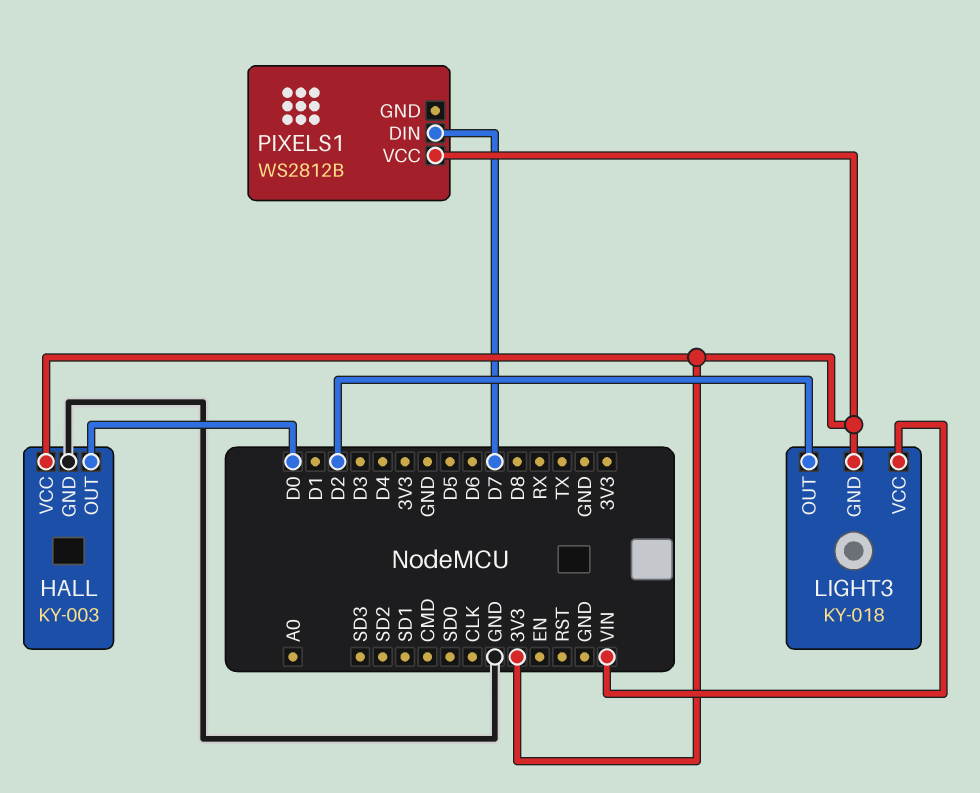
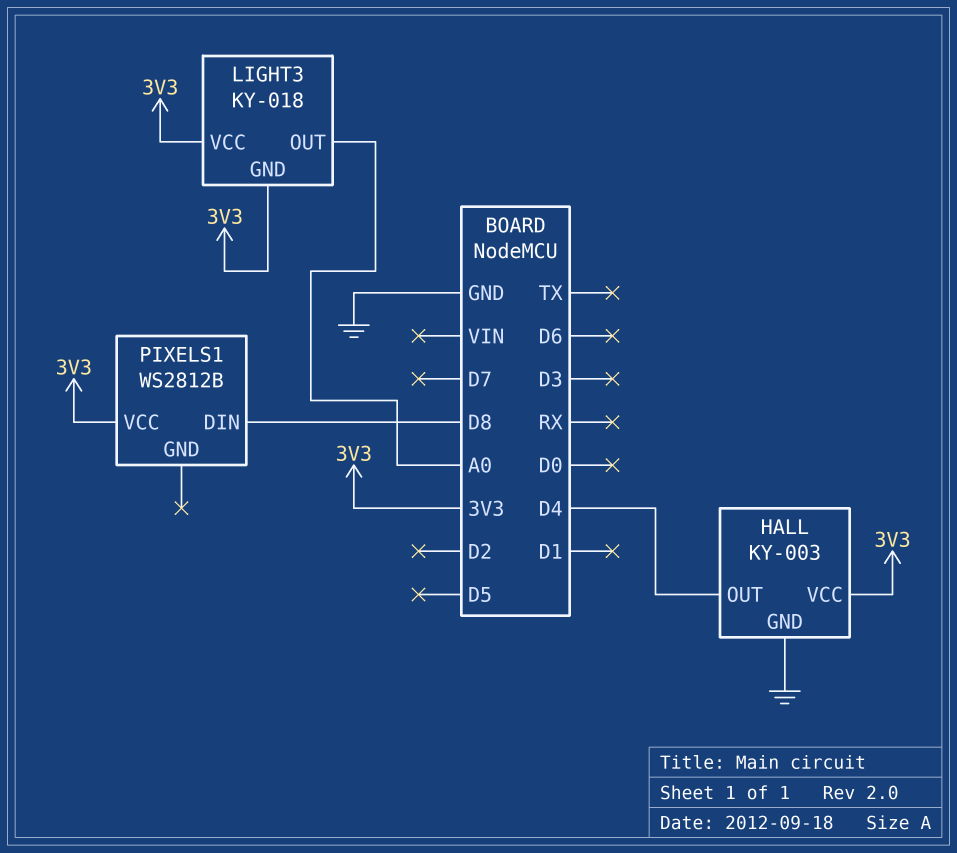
HALL pin OUT: D0 -> D4
LIGHT3 pin OUT: D2 -> A0
LIGHT3 pin VCC: VIN -> 3V3
PIXELS1 pin DIN: D7 -> D8

